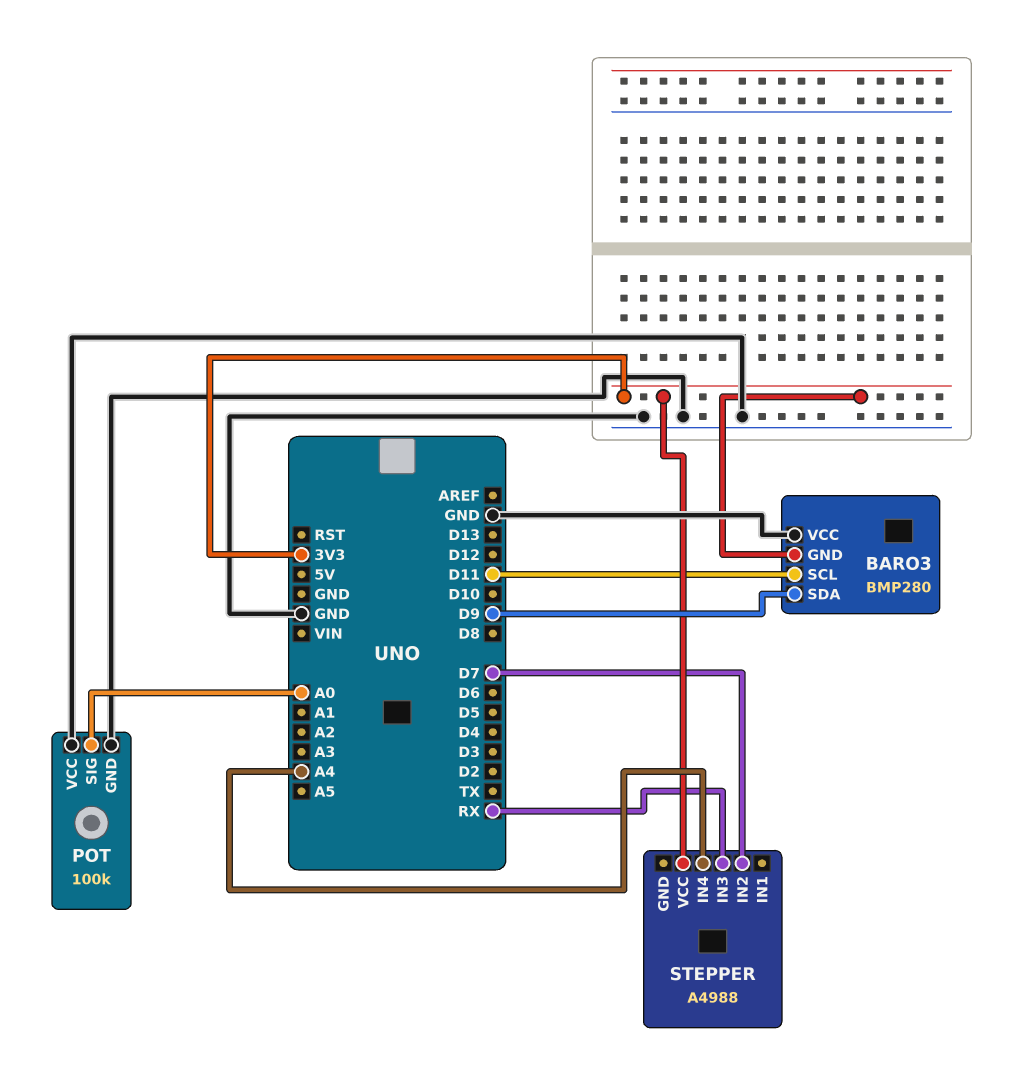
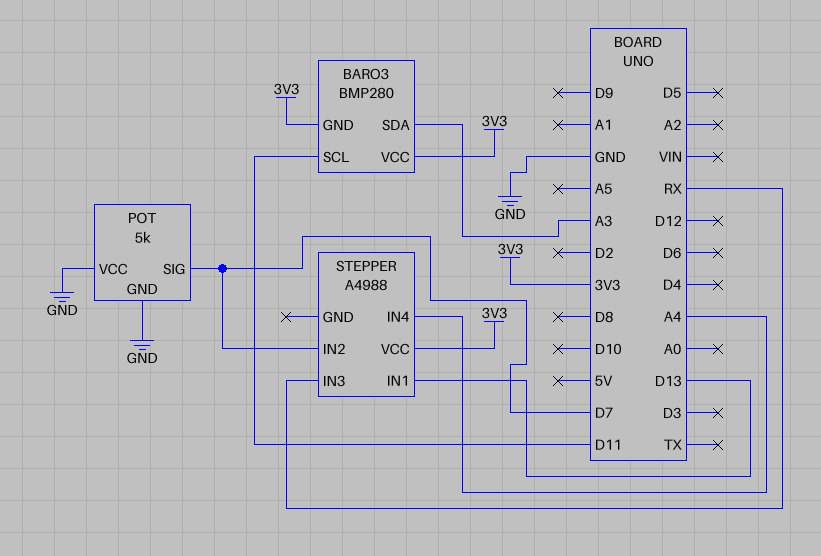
BARO3 pin SDA: D9 -> A3
BARO3 pin VCC: GND -> 3V3
POT: 100k -> 5k
POT pin SIG: A0 -> D7
STEPPER pin IN1: none -> D13

